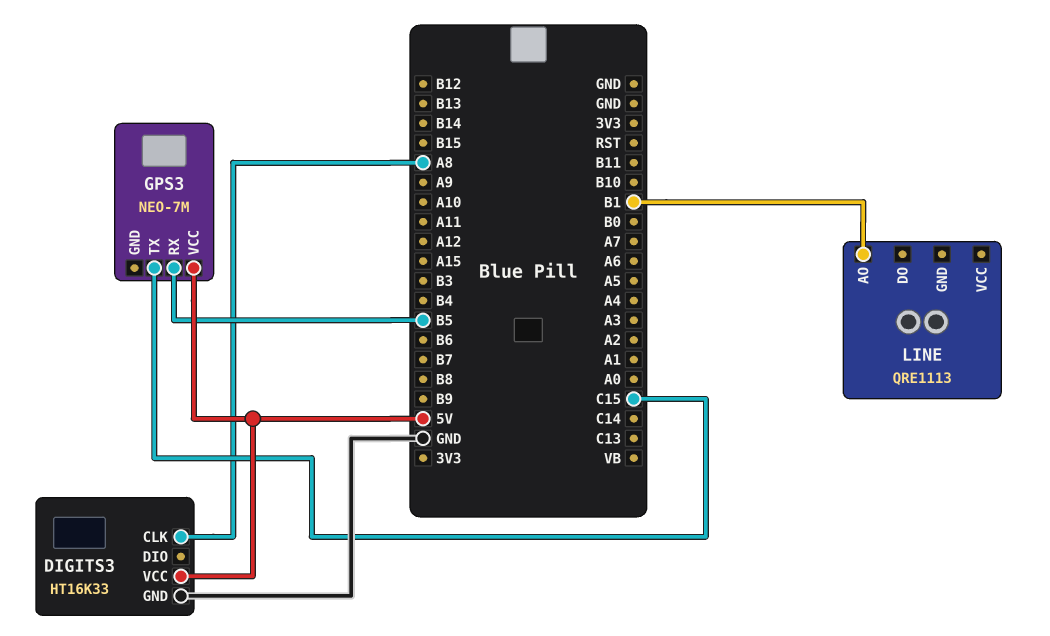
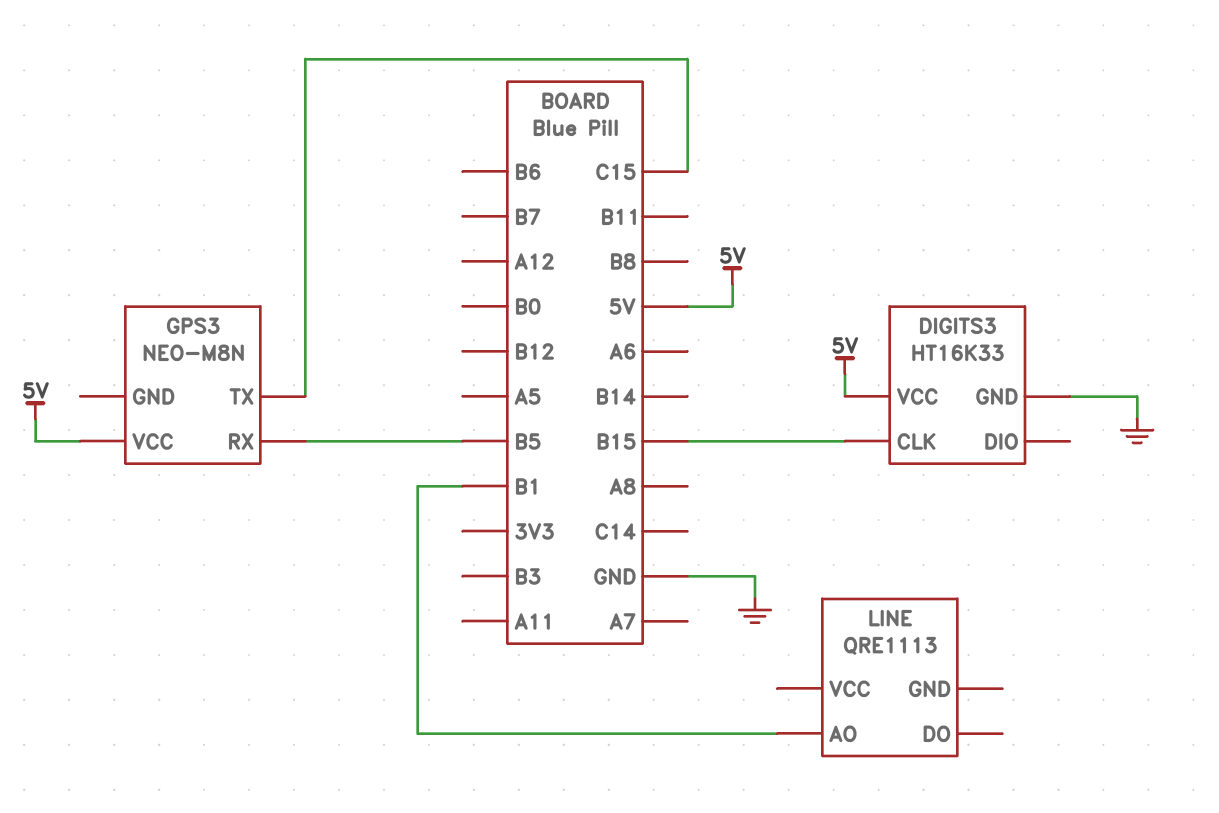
DIGITS3 pin CLK: A8 -> B15
GPS3: NEO-7M -> NEO-M8N

